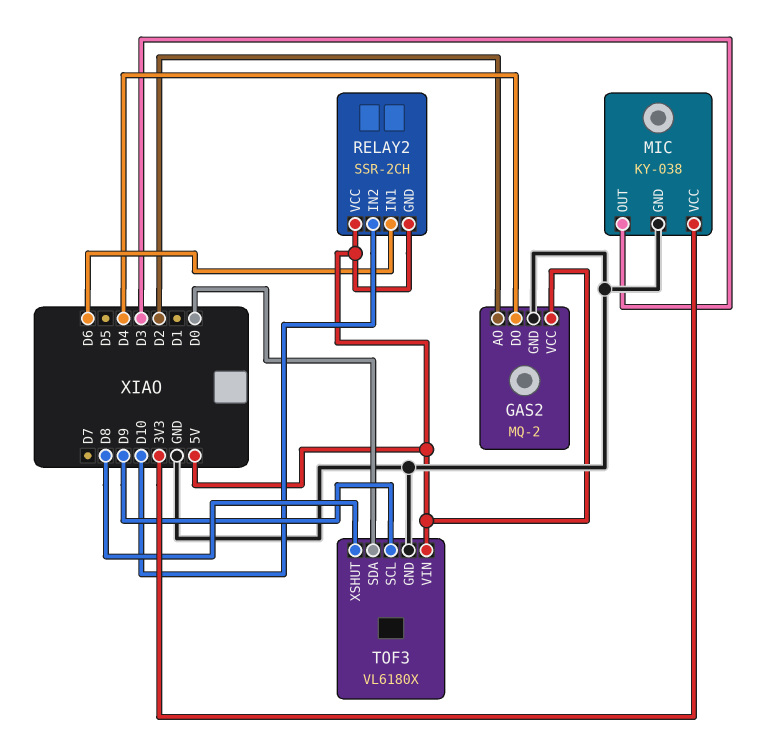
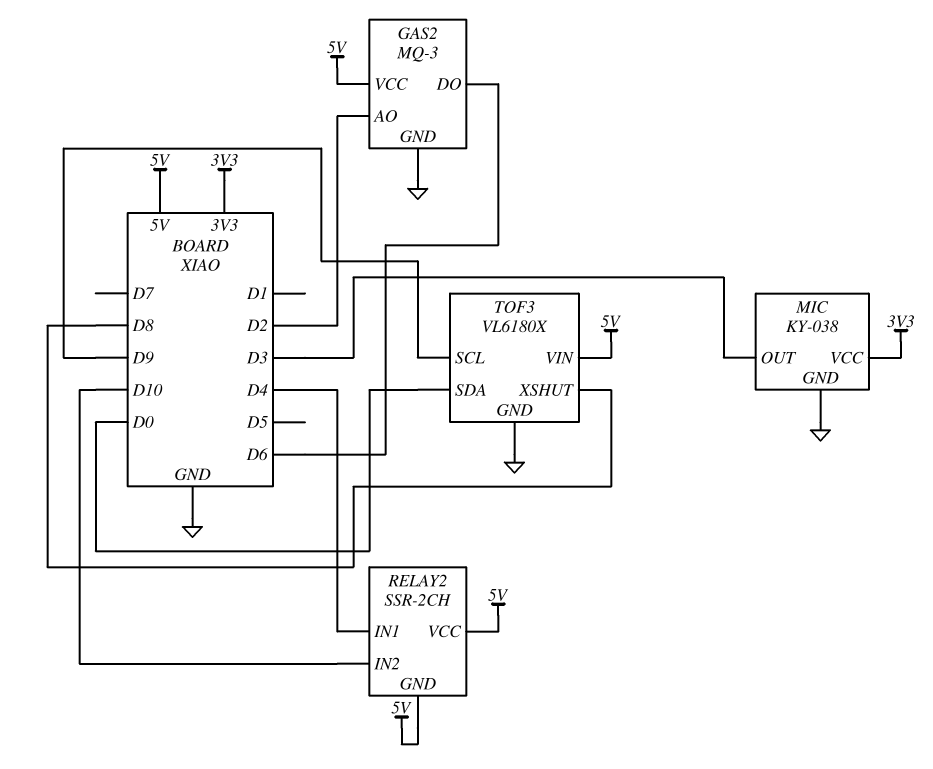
GAS2: MQ-2 -> MQ-3
GAS2 pin DO: D4 -> D6
RELAY2 pin IN1: D6 -> D4

